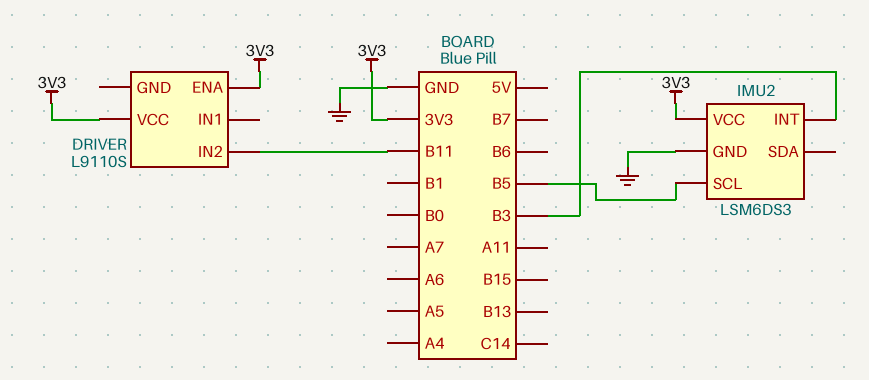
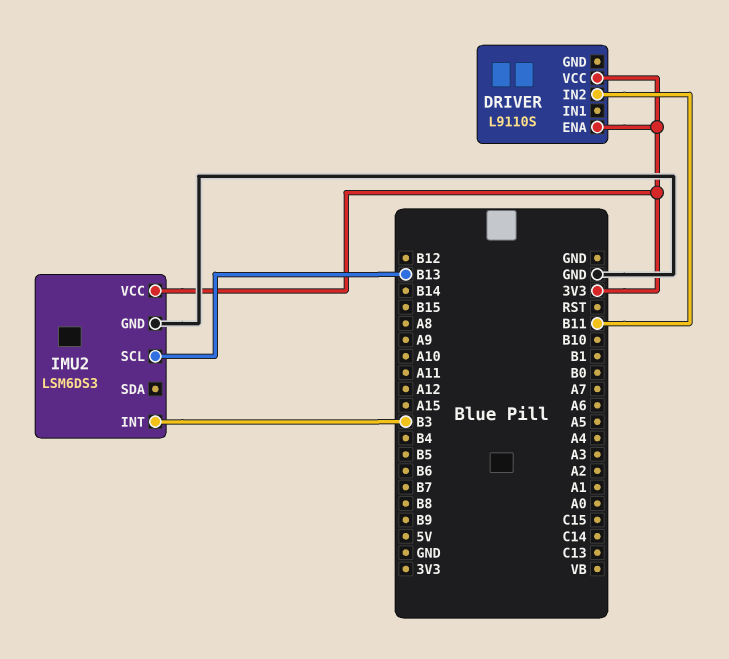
IMU2 pin SCL: B5 -> B13

